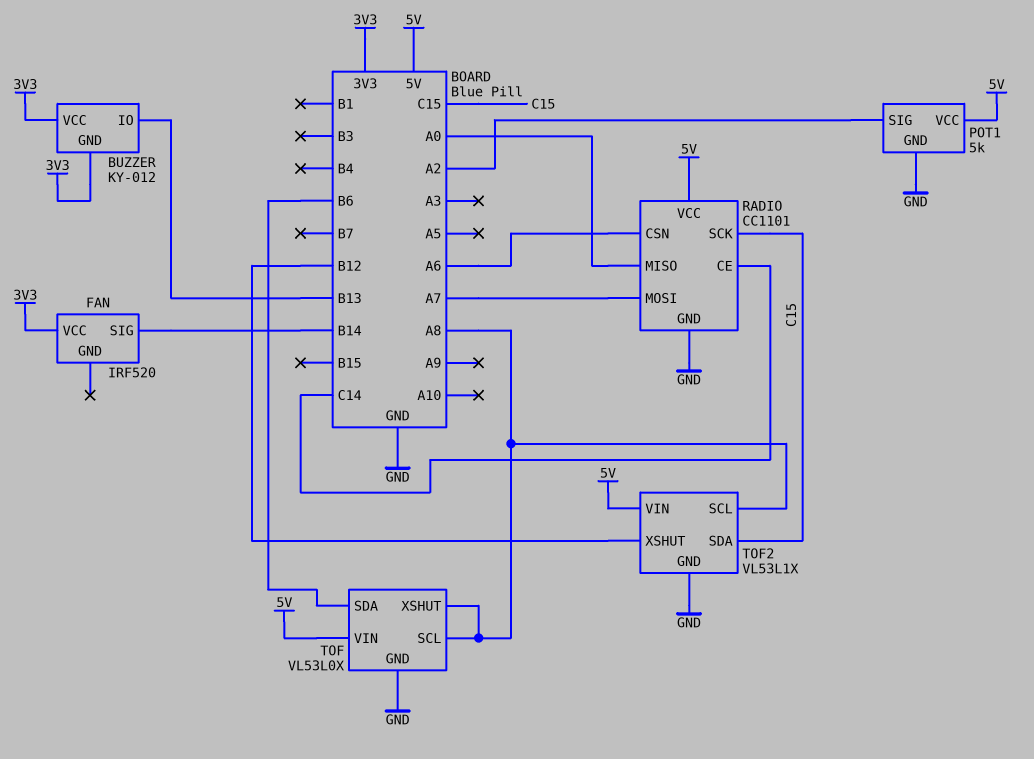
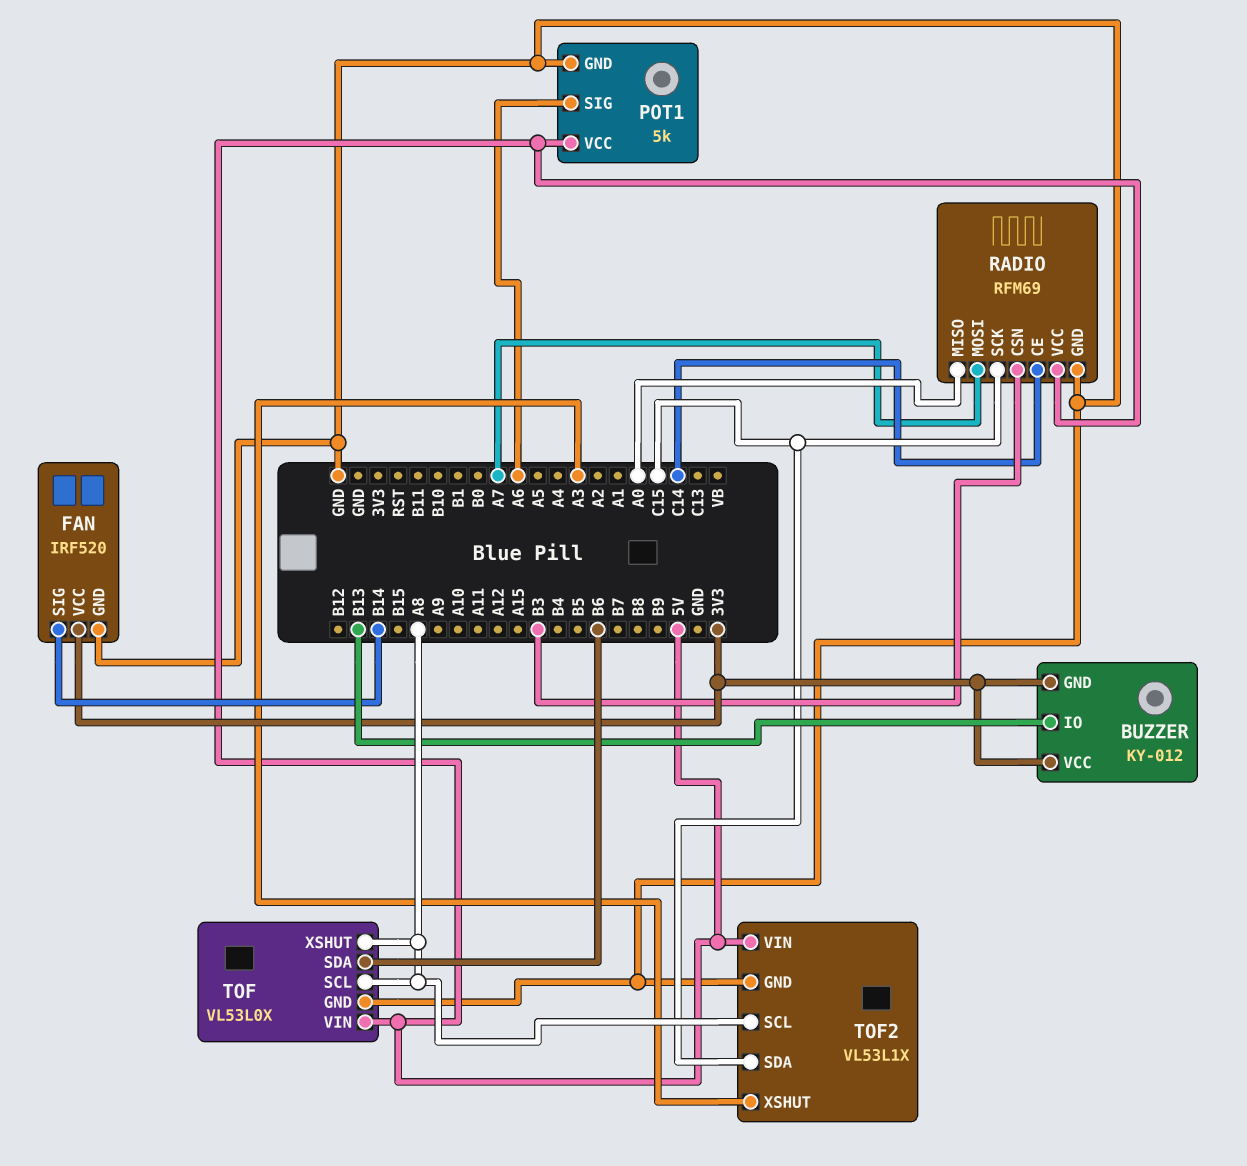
FAN pin GND: none -> GND
POT1 pin SIG: A2 -> A6
RADIO: CC1101 -> RFM69
RADIO pin CSN: A6 -> B3
TOF2 pin XSHUT: B12 -> A3

